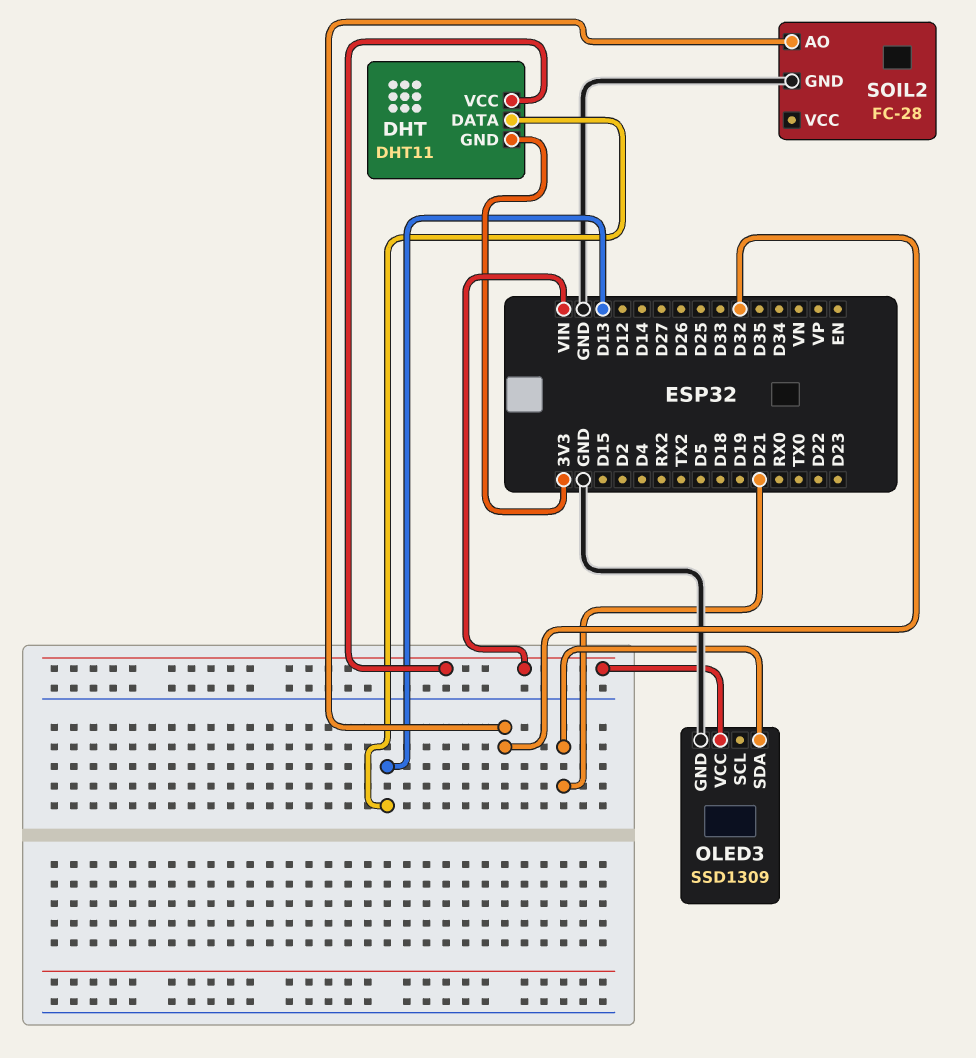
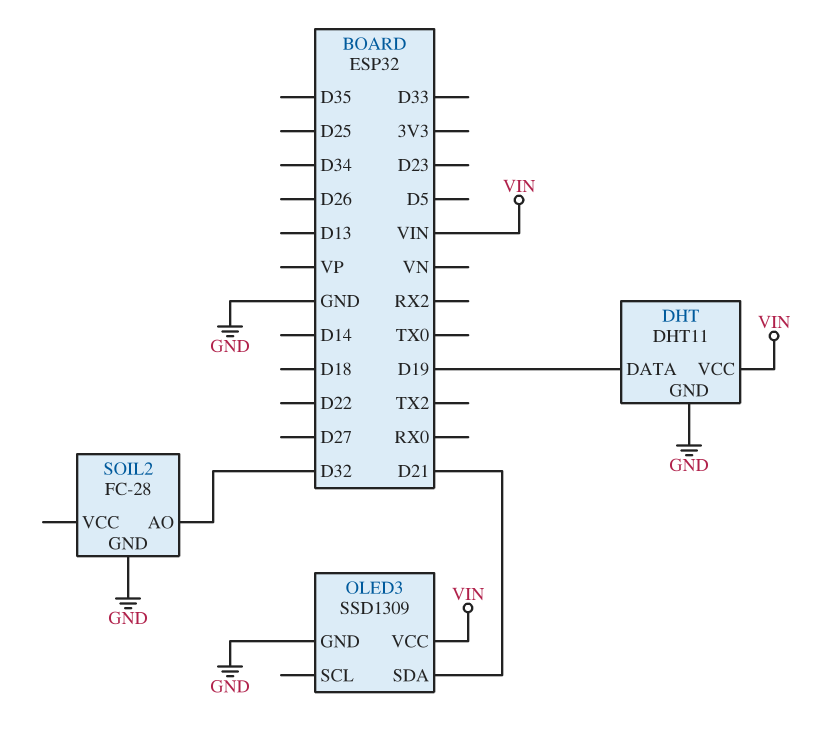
DHT pin DATA: D13 -> D19
DHT pin GND: 3V3 -> GND

